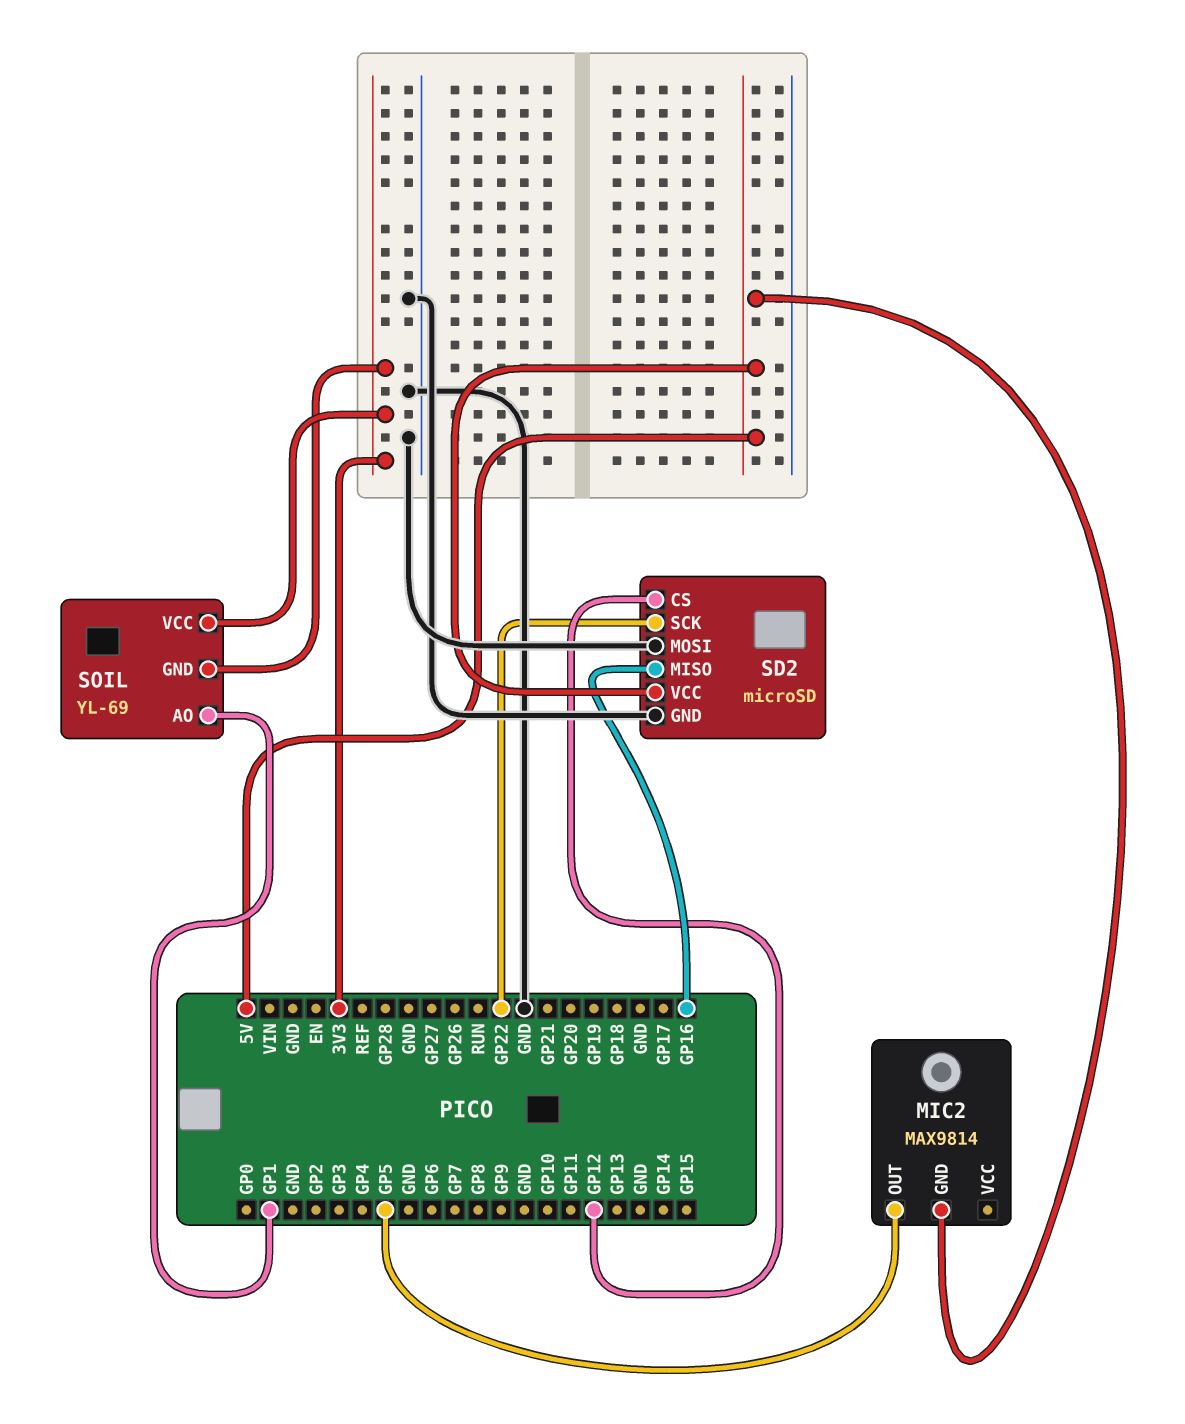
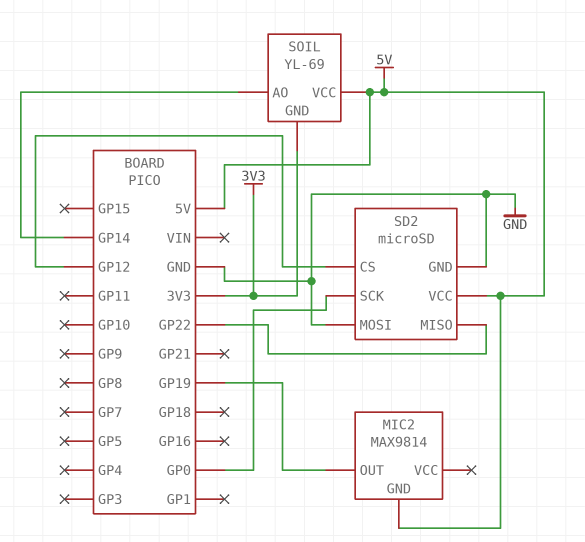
MIC2 pin OUT: GP5 -> GP19
SD2 pin MISO: GP16 -> GP22
SD2 pin SCK: GP22 -> GP0
SOIL pin AO: GP1 -> GP14
SOIL pin VCC: 3V3 -> 5V

